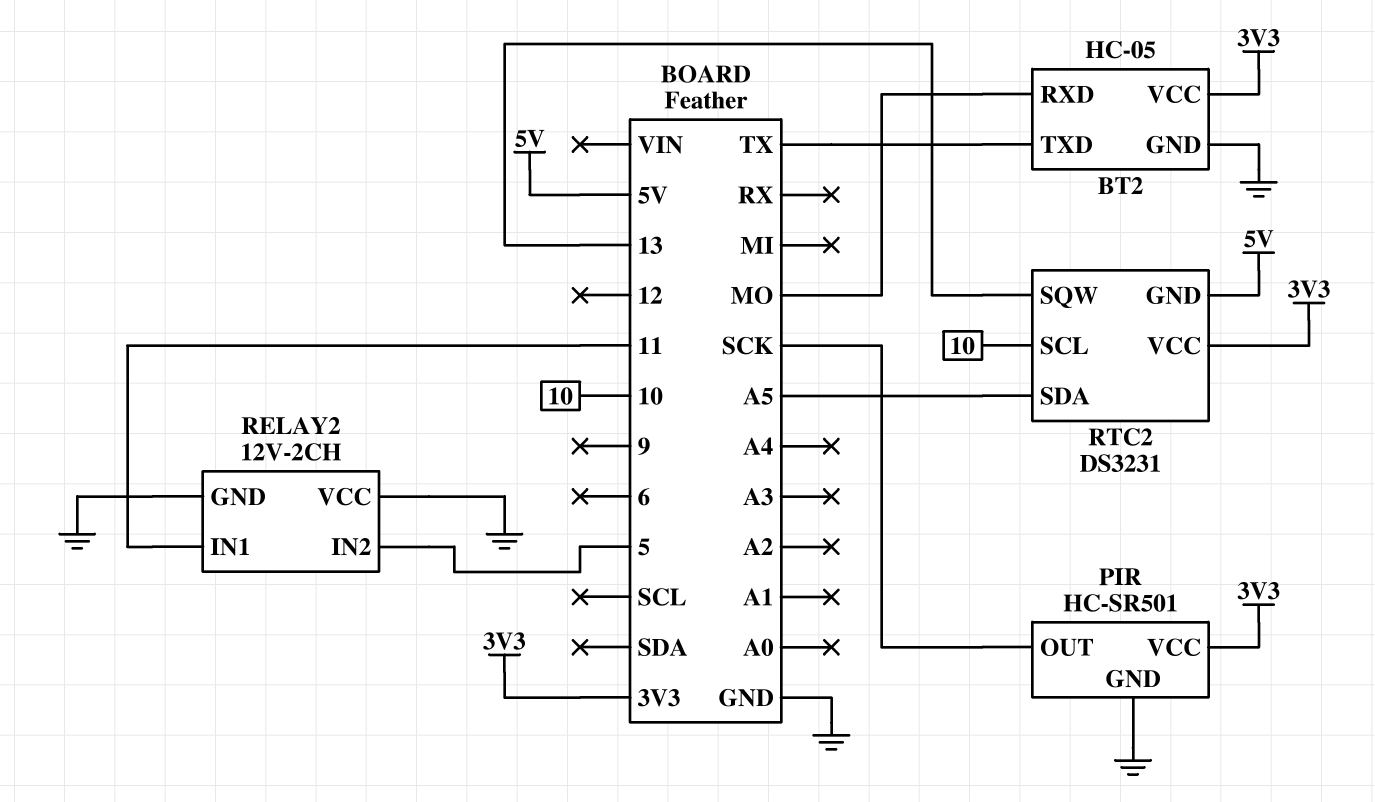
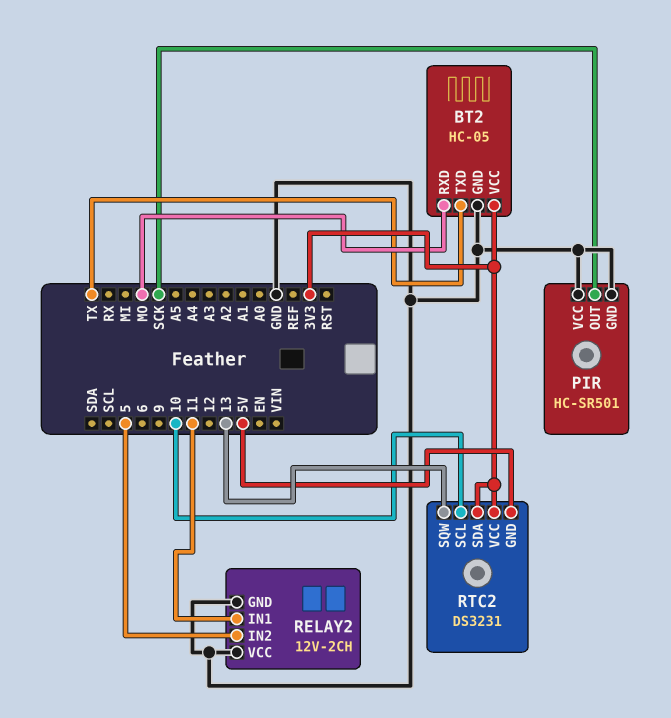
PIR pin VCC: 3V3 -> GND
RTC2 pin SDA: A5 -> 3V3

